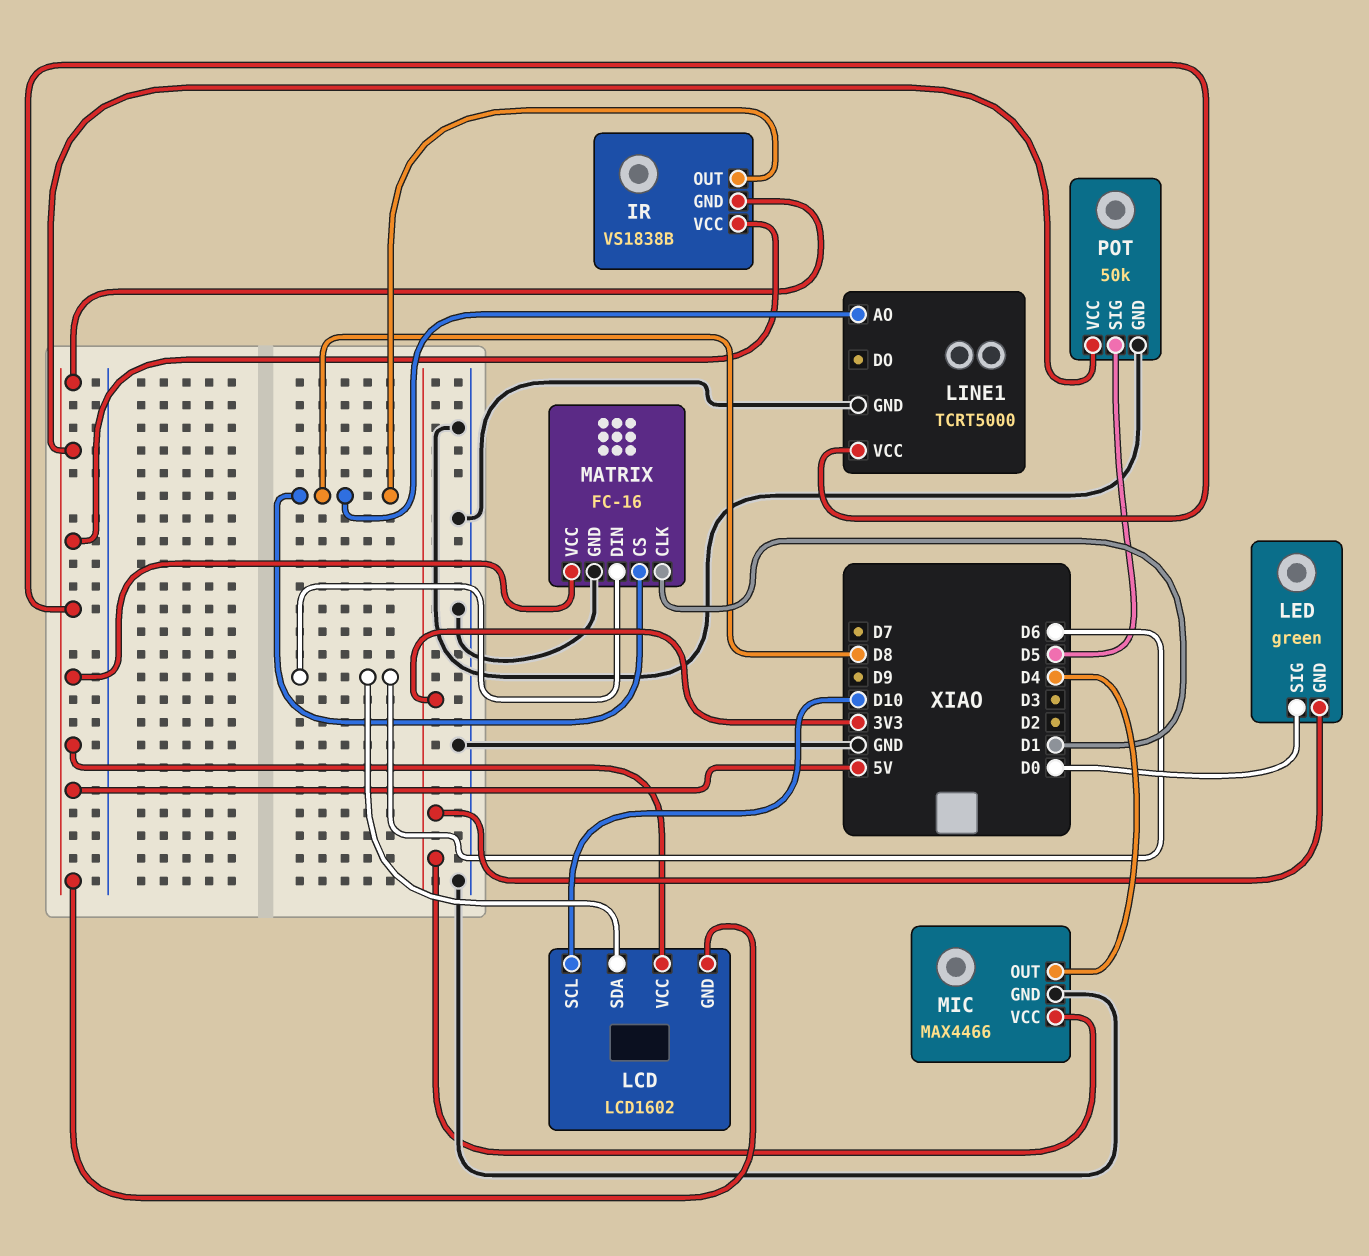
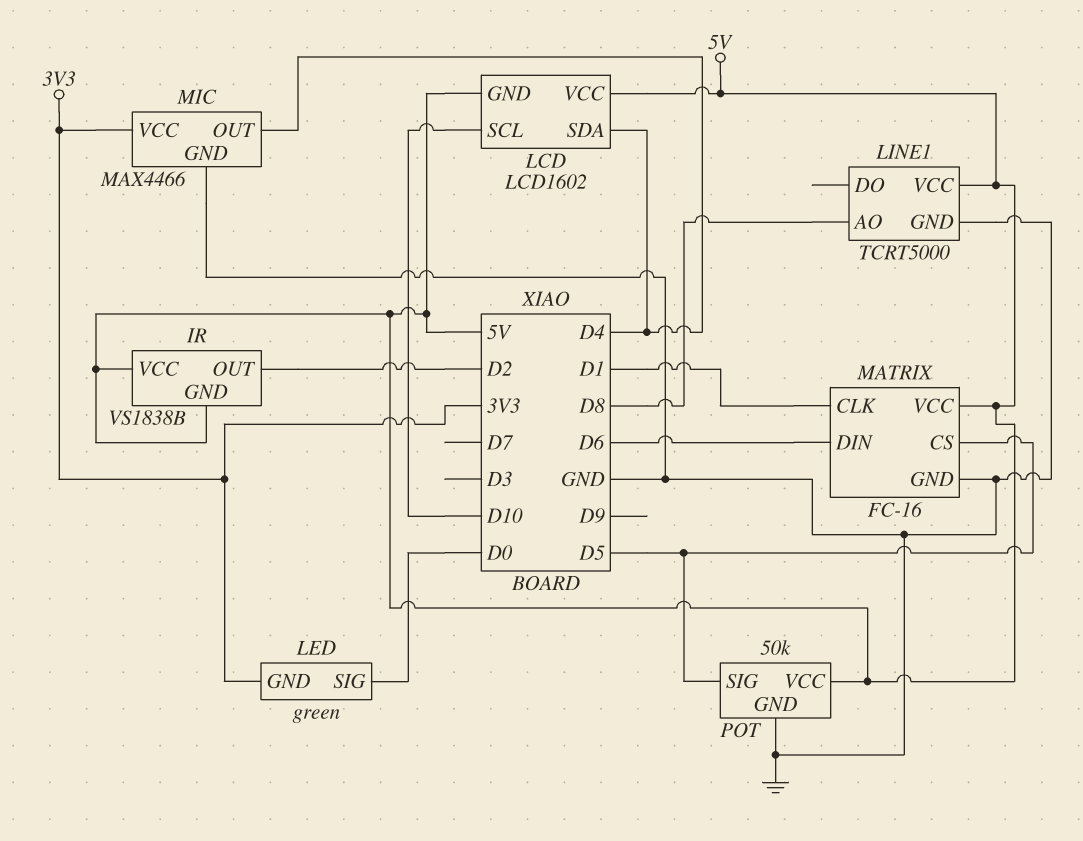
IR pin OUT: D8 -> D2
LCD pin SDA: D6 -> D4
MATRIX pin CS: D8 -> D5

